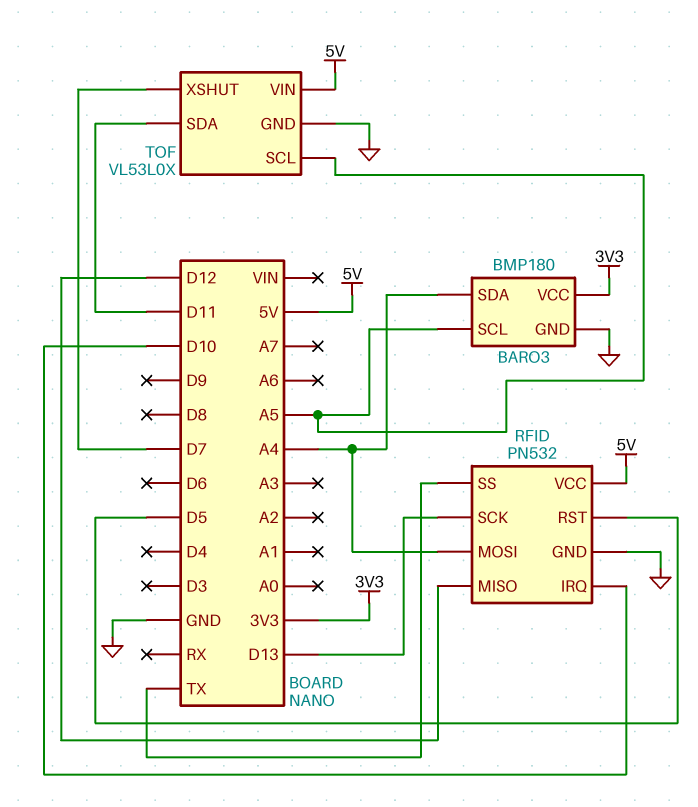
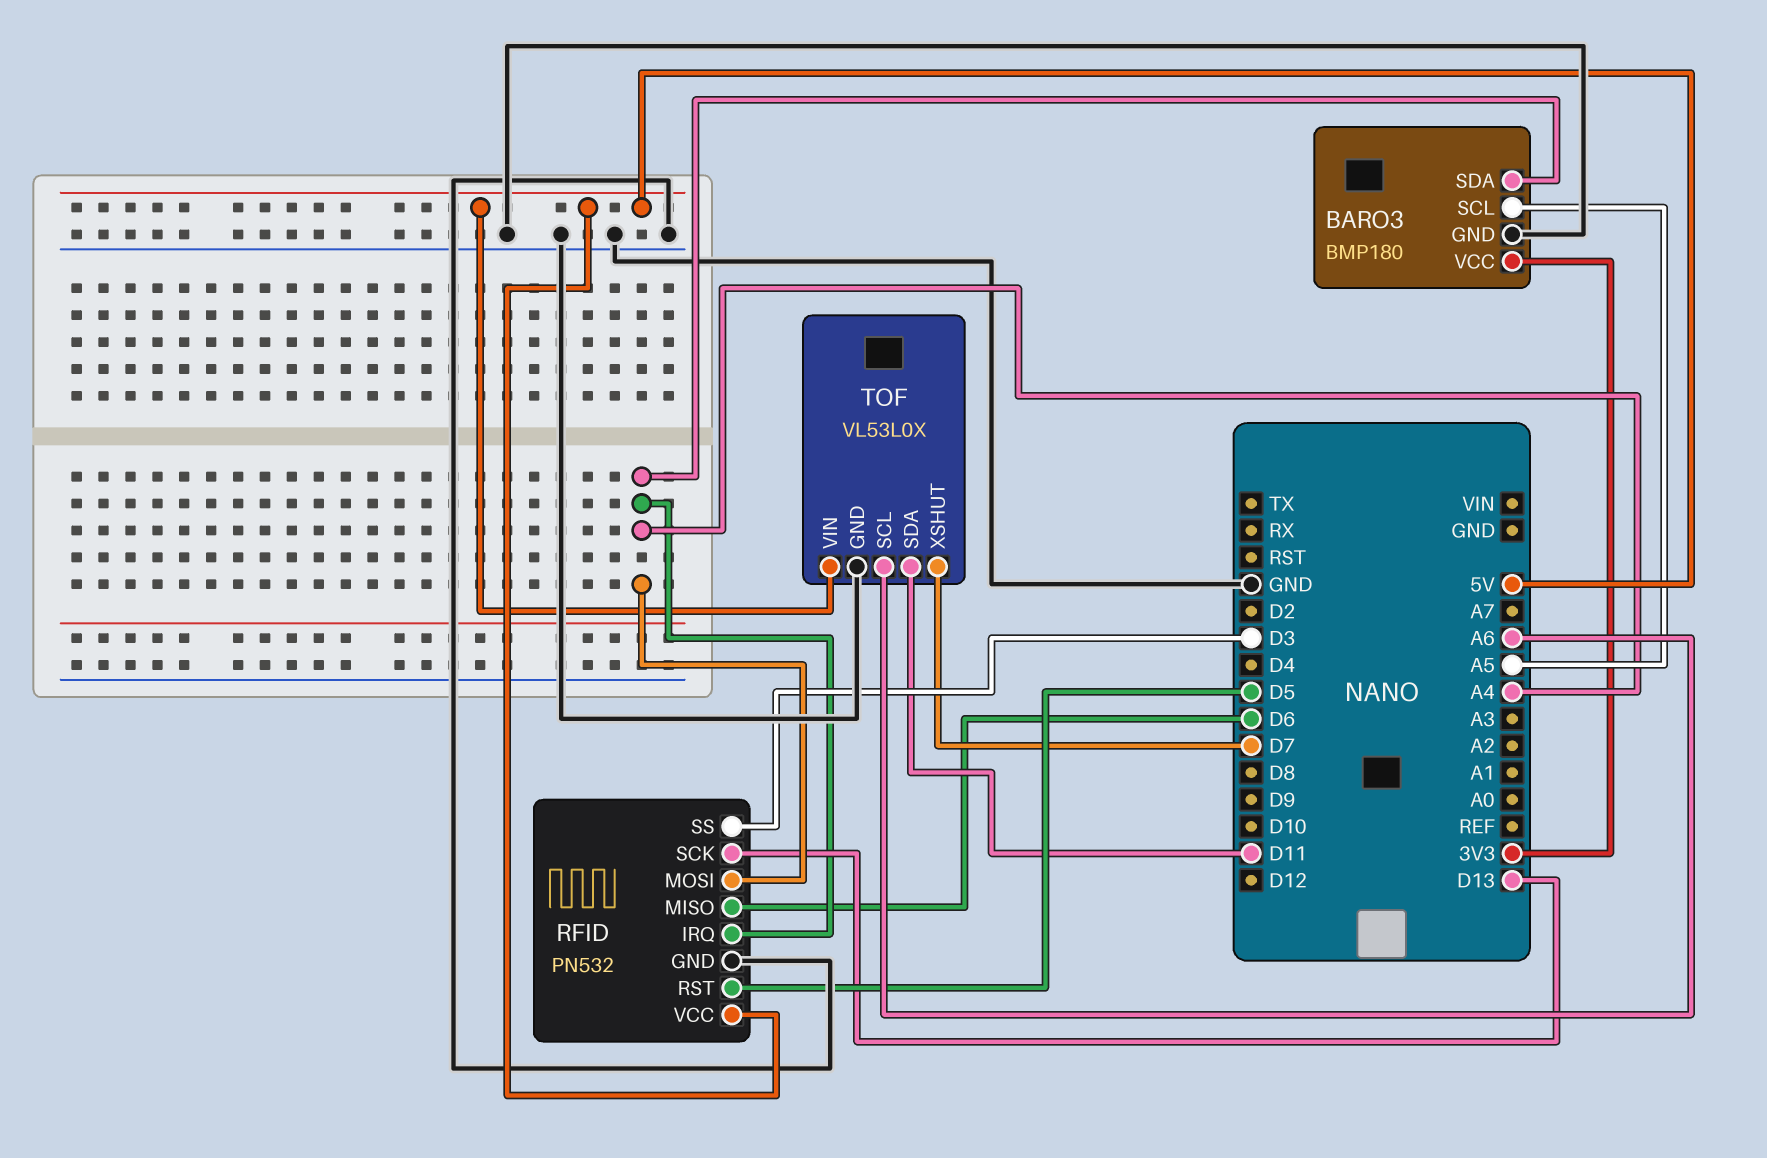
RFID pin IRQ: D10 -> A4
RFID pin MISO: D12 -> D6
RFID pin SS: TX -> D3
TOF pin SCL: A5 -> A6

